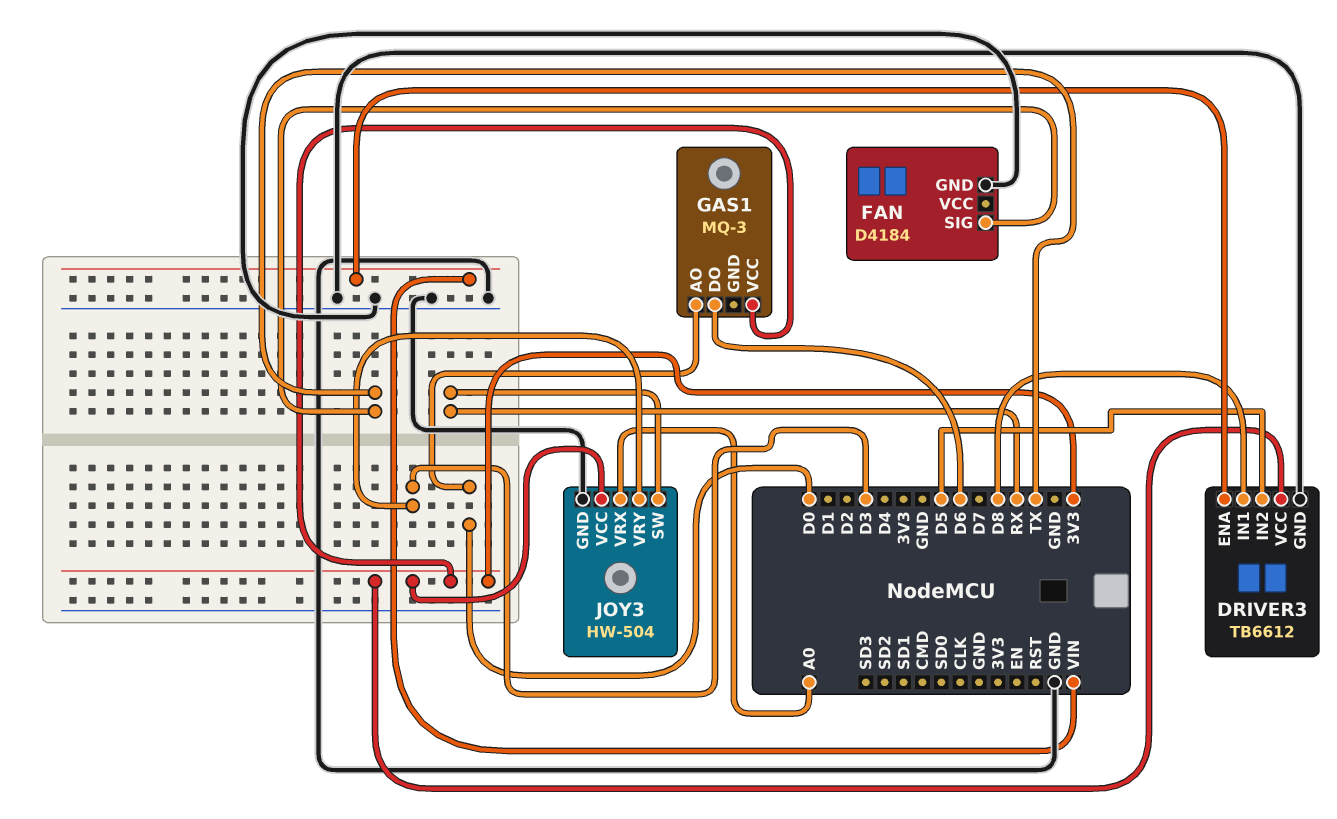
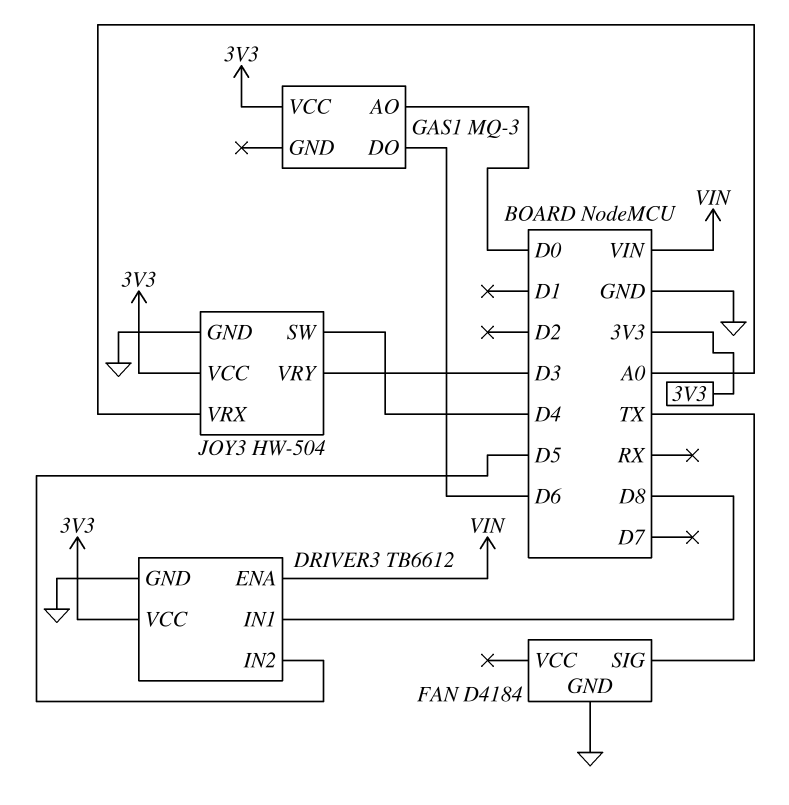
JOY3 pin SW: RX -> D4

